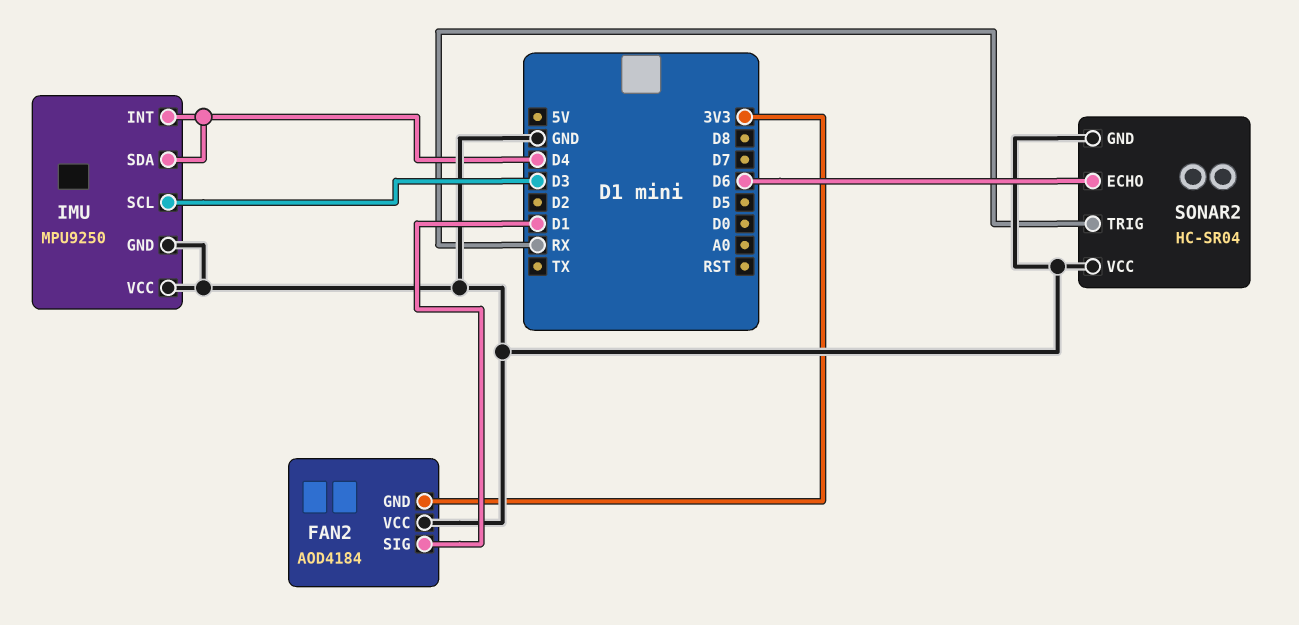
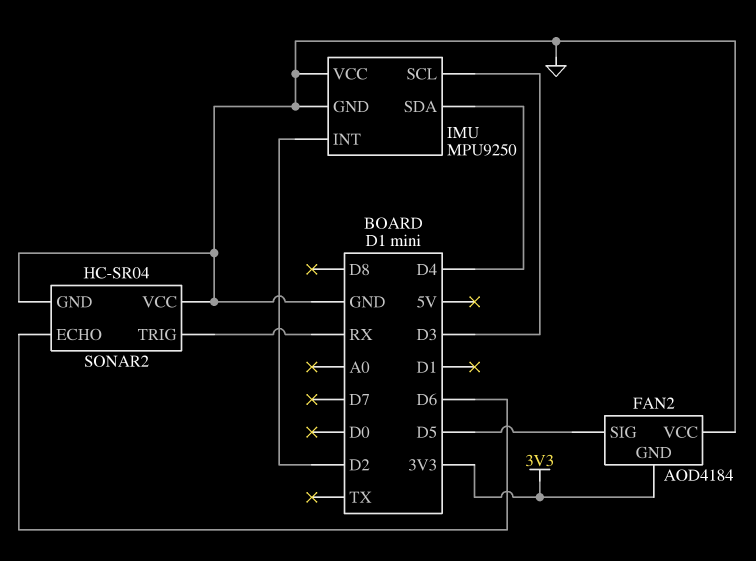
FAN2 pin SIG: D1 -> D5
IMU pin INT: D4 -> D2

